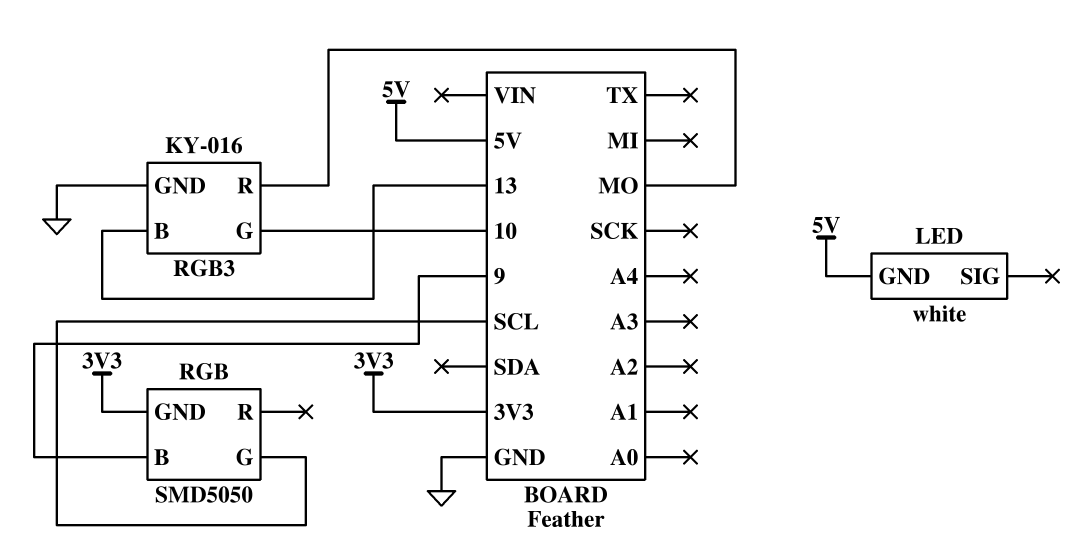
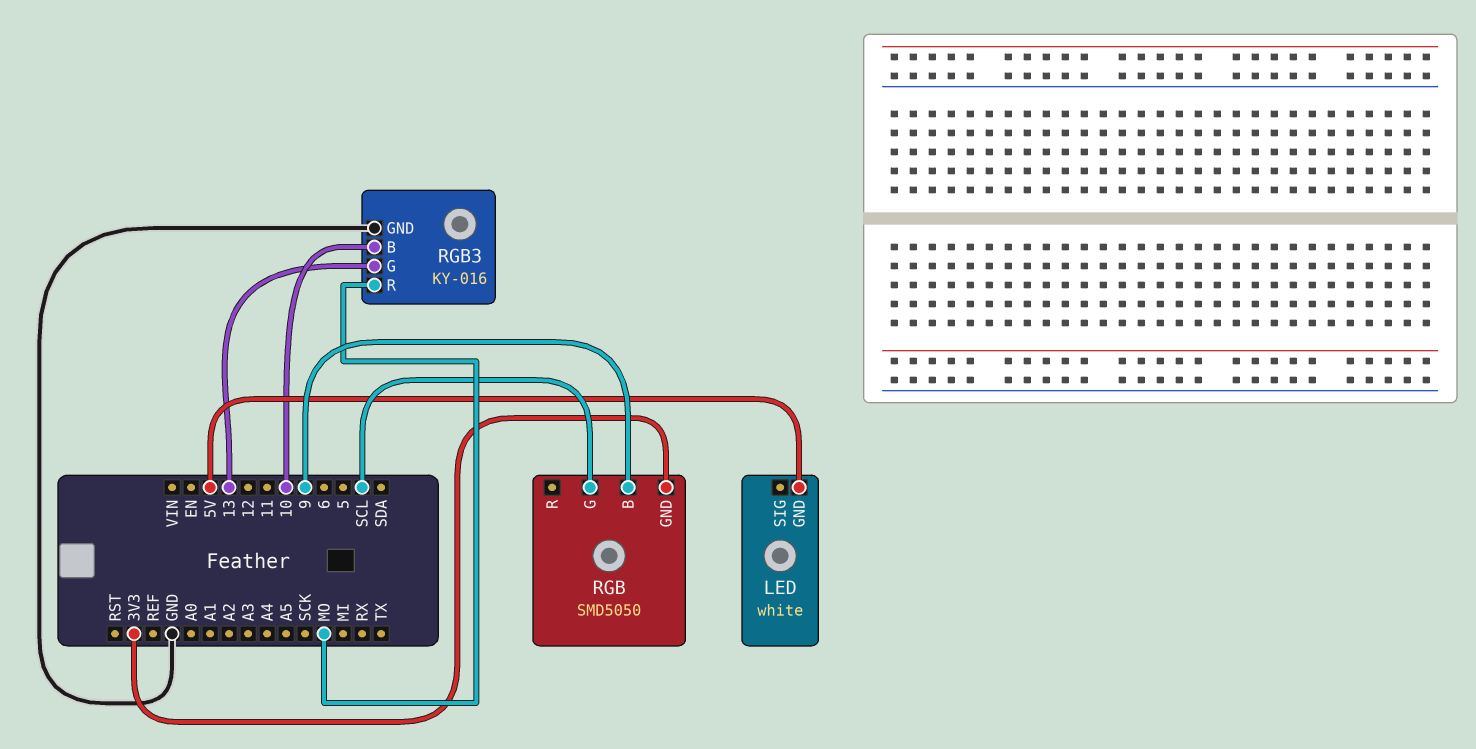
RGB3 pin B: 13 -> 10
RGB3 pin G: 10 -> 13

